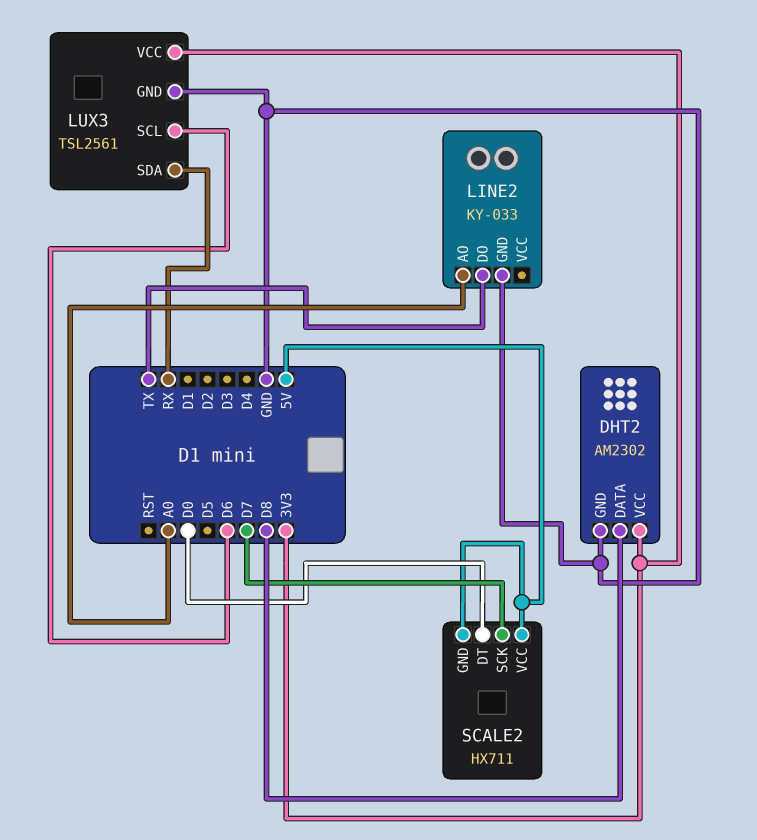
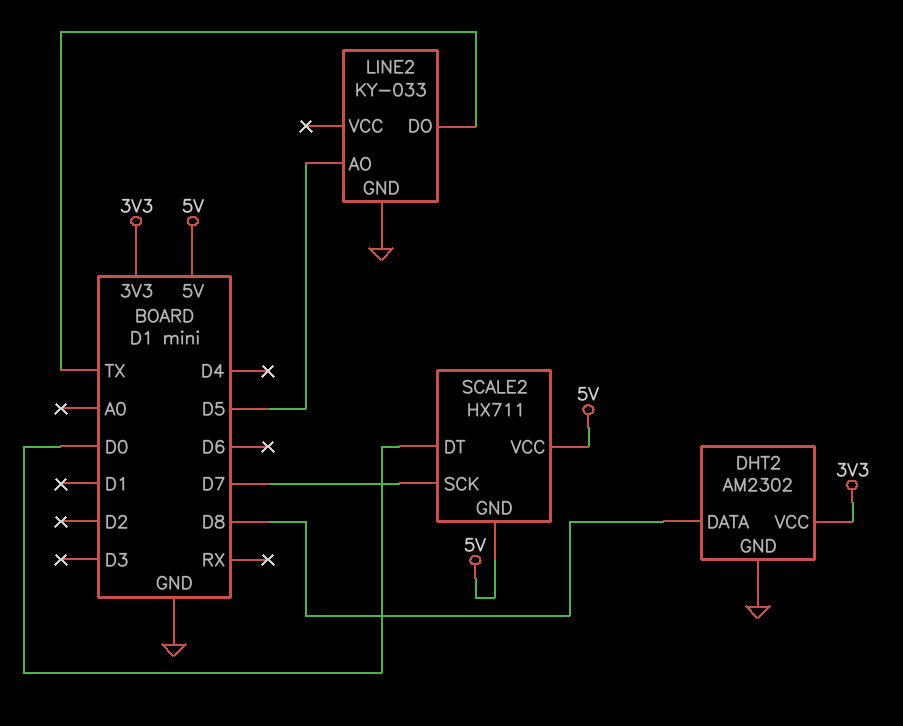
LINE2 pin AO: A0 -> D5
LUX3: TSL2561 -> none
LUX3 pin GND: GND -> none
LUX3 pin SCL: D6 -> none
LUX3 pin SDA: RX -> none
LUX3 pin VCC: 3V3 -> none

